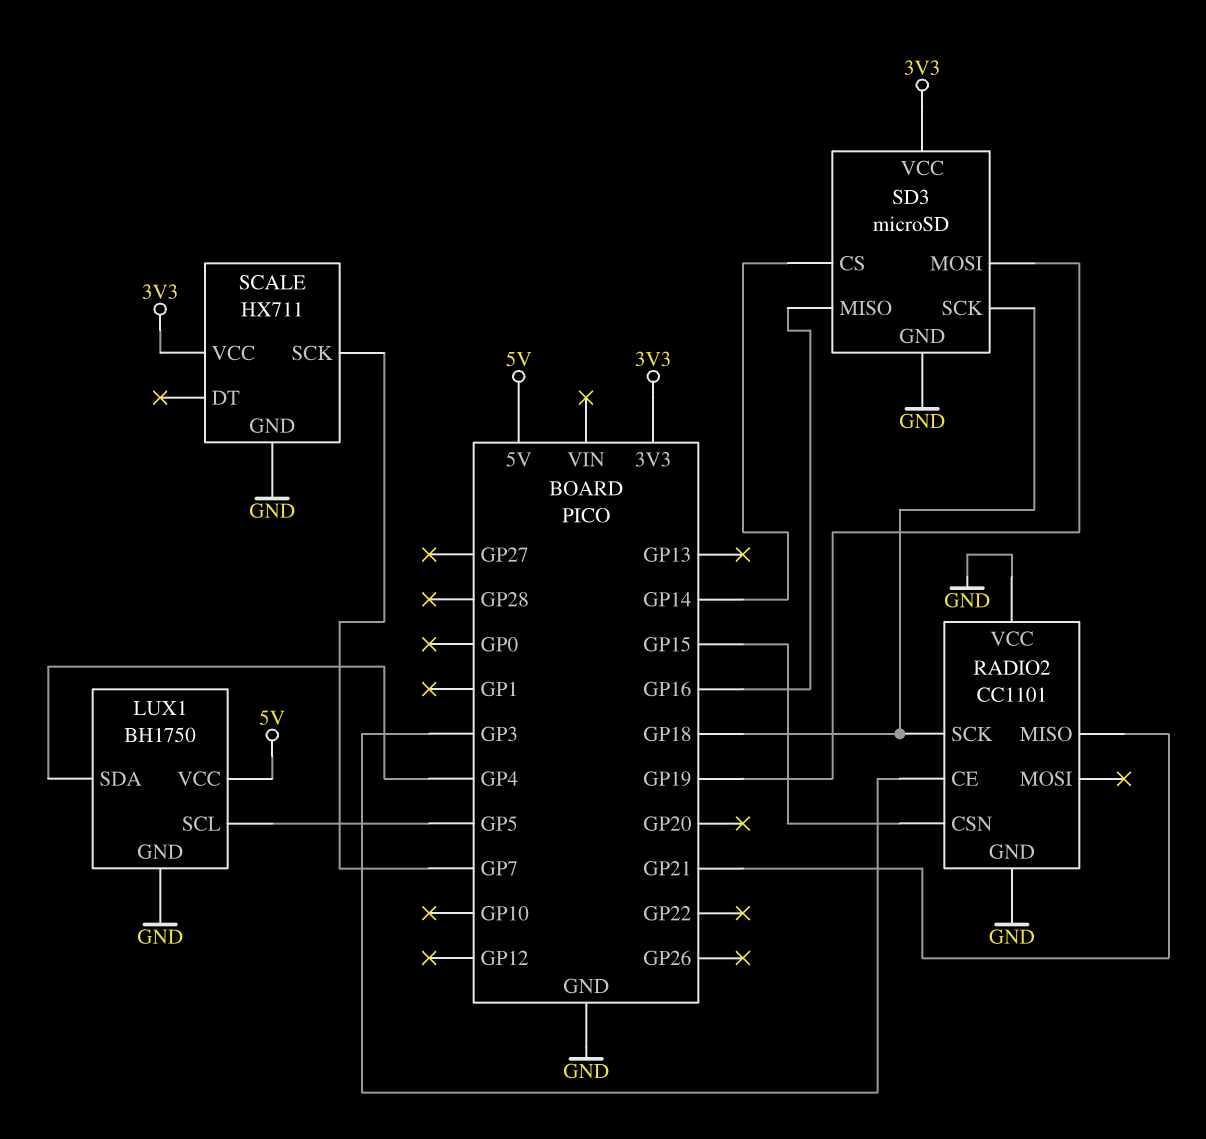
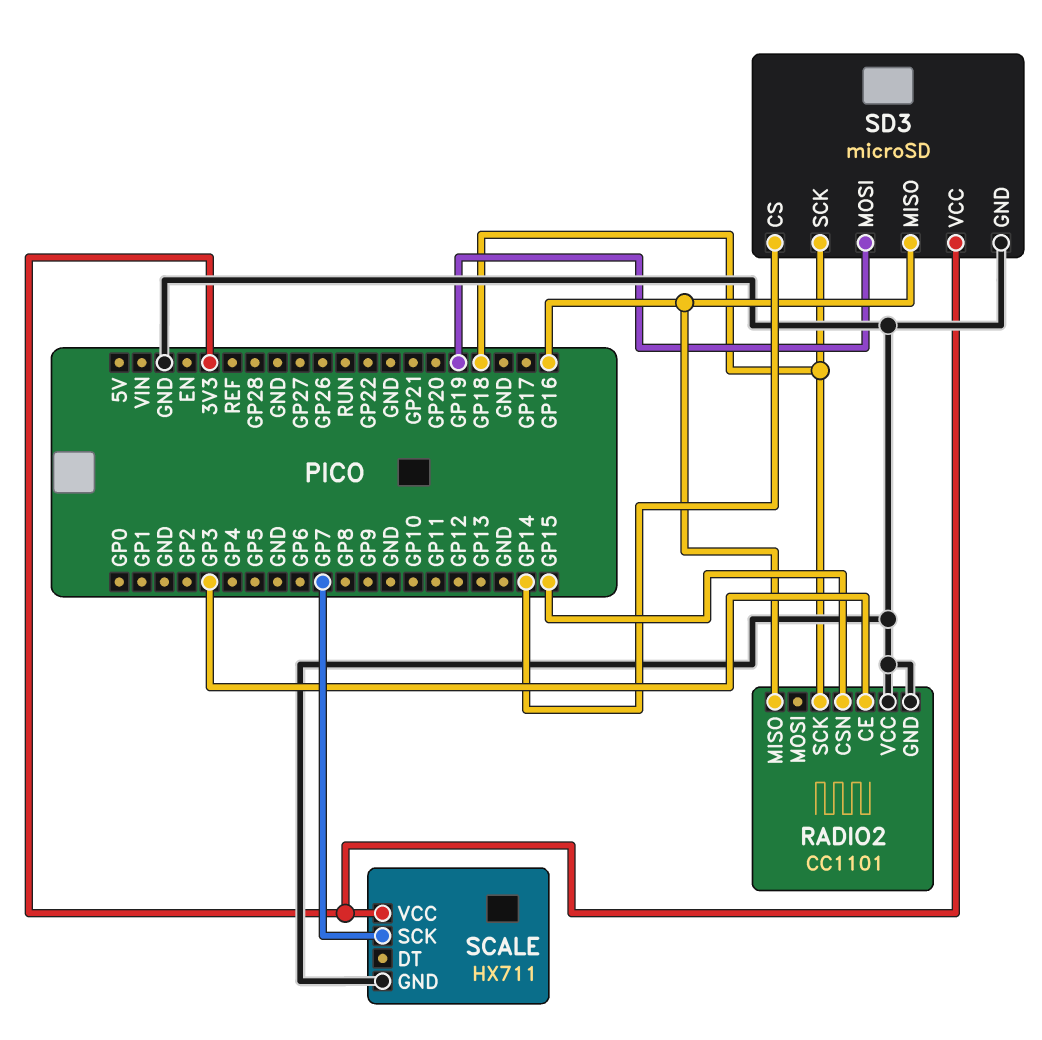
LUX1: BH1750 -> none
LUX1 pin GND: GND -> none
LUX1 pin SCL: GP5 -> none
LUX1 pin SDA: GP4 -> none
LUX1 pin VCC: 5V -> none
RADIO2 pin MISO: GP21 -> GP16

